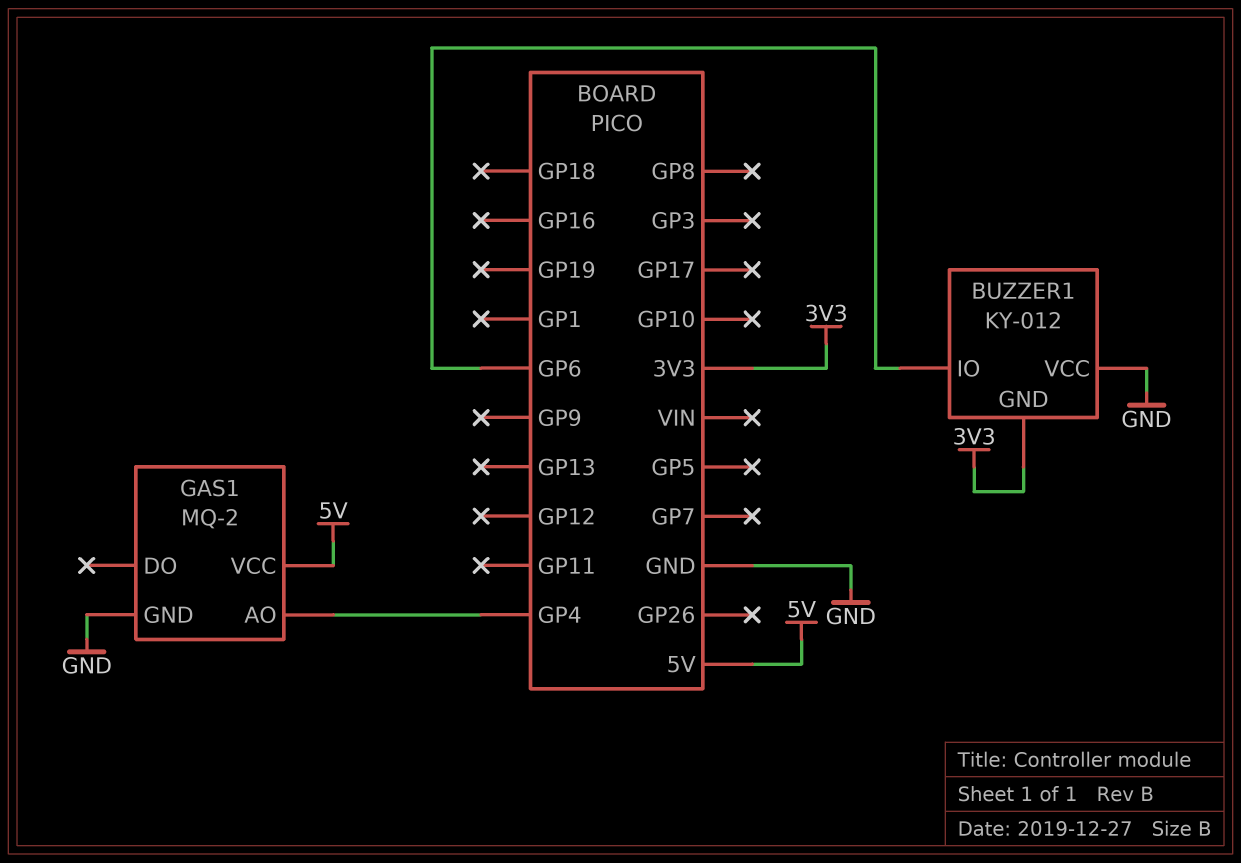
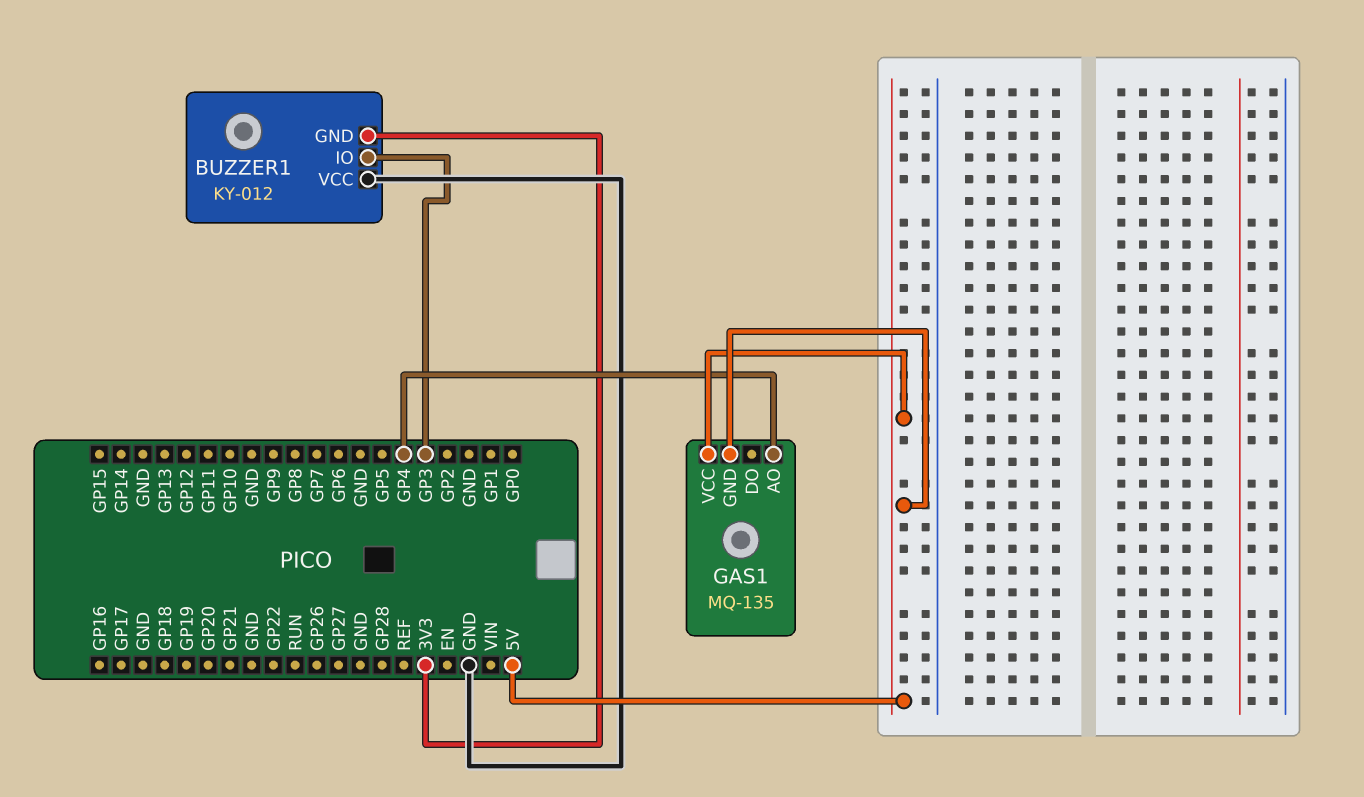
BUZZER1 pin IO: GP6 -> GP3
GAS1: MQ-2 -> MQ-135
GAS1 pin GND: GND -> 5V

